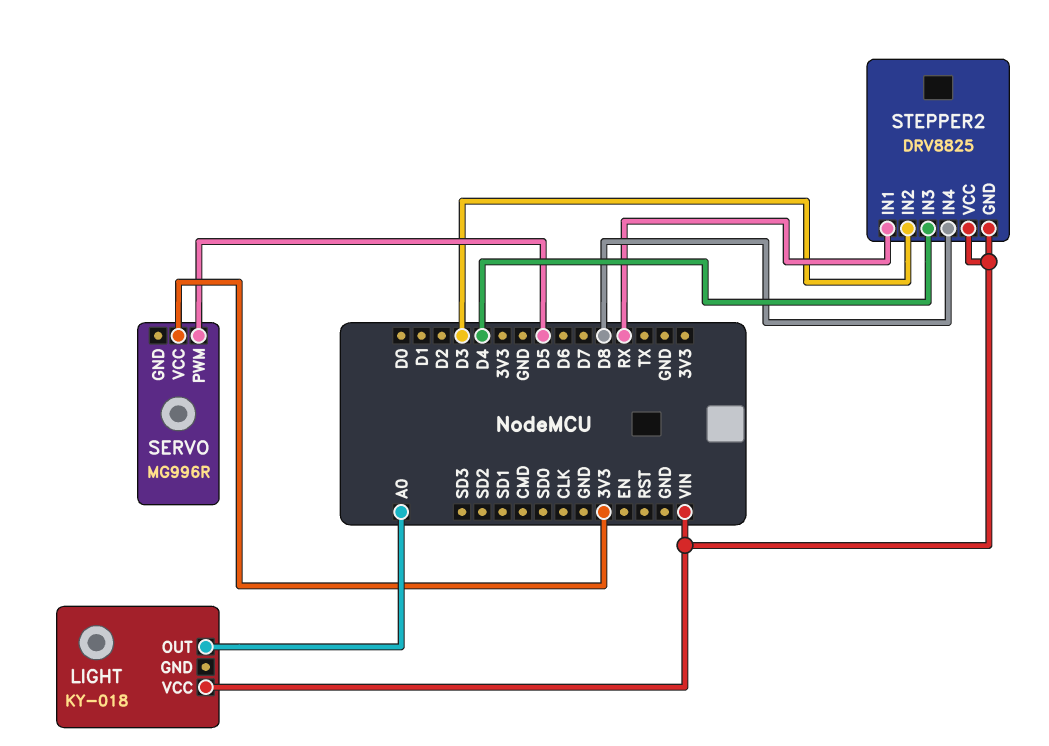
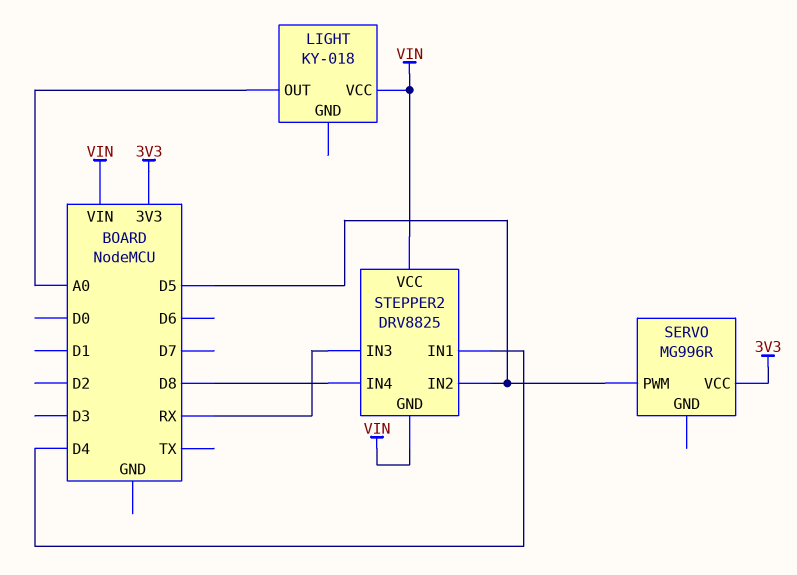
STEPPER2 pin IN1: RX -> D4
STEPPER2 pin IN2: D3 -> D5
STEPPER2 pin IN3: D4 -> RX

